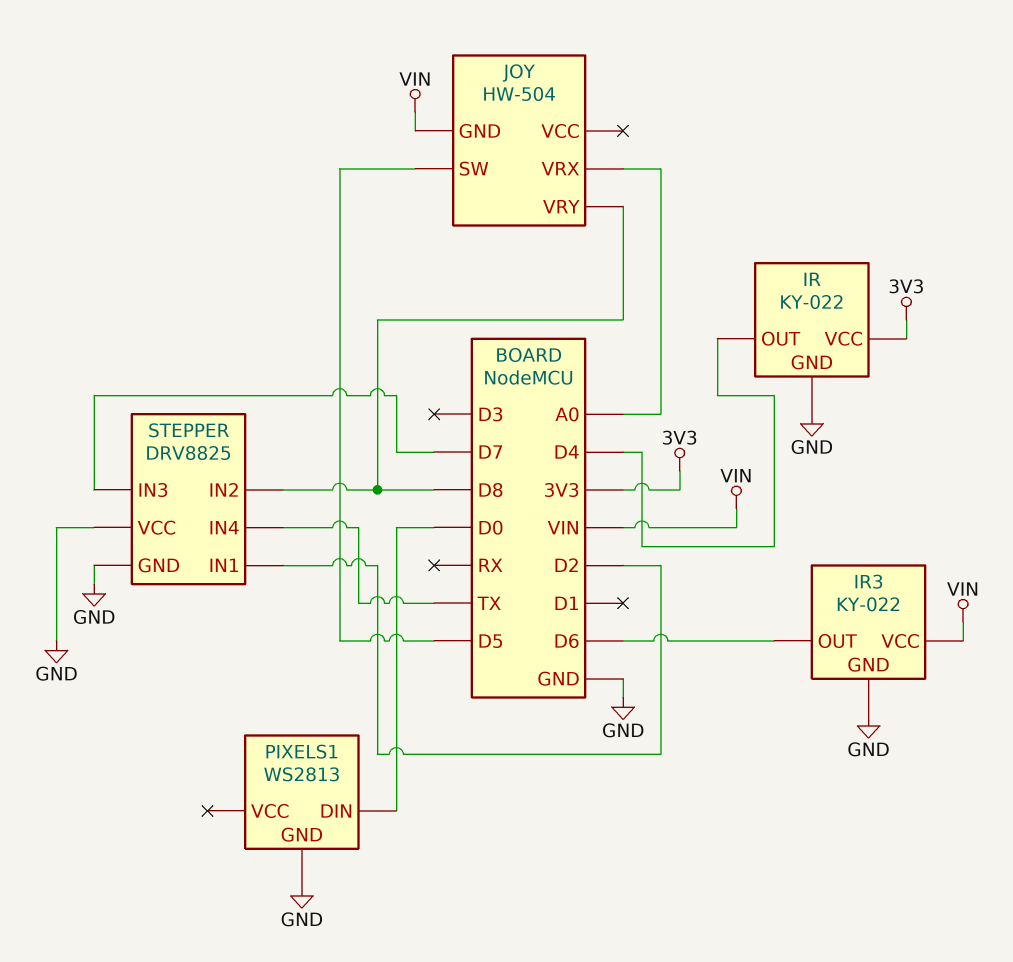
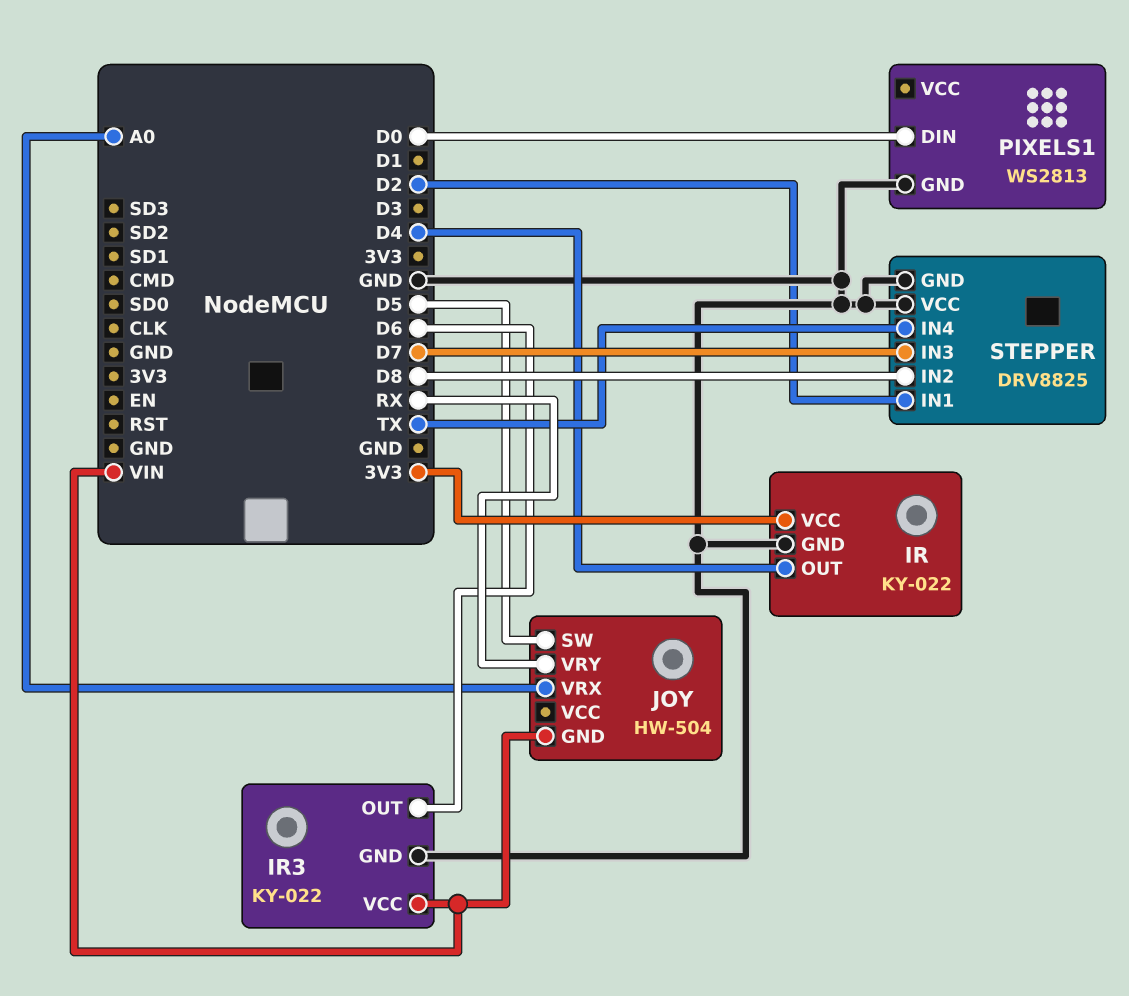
JOY pin VRY: D8 -> RX

